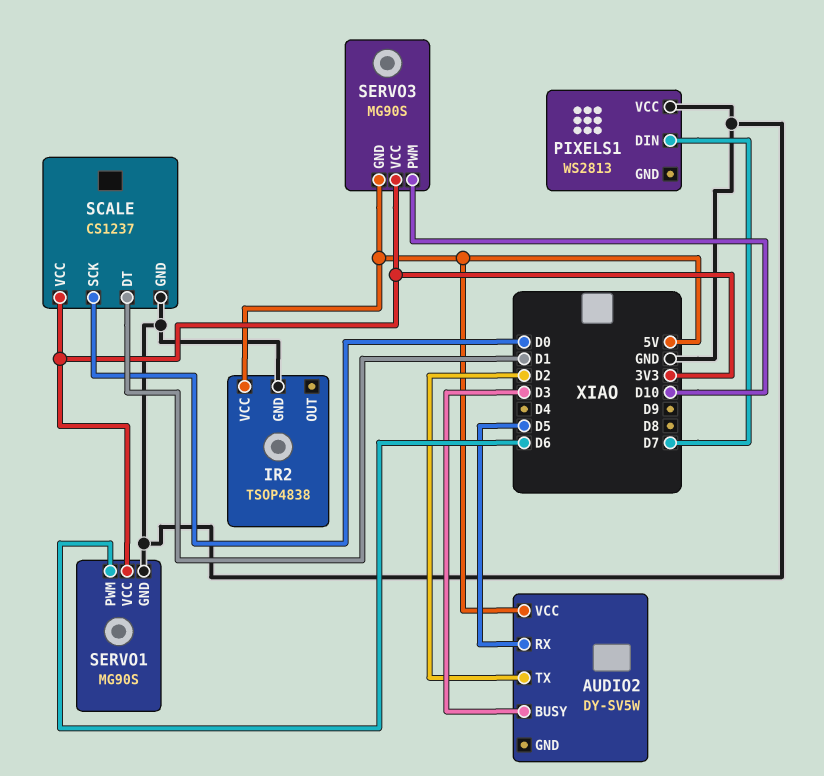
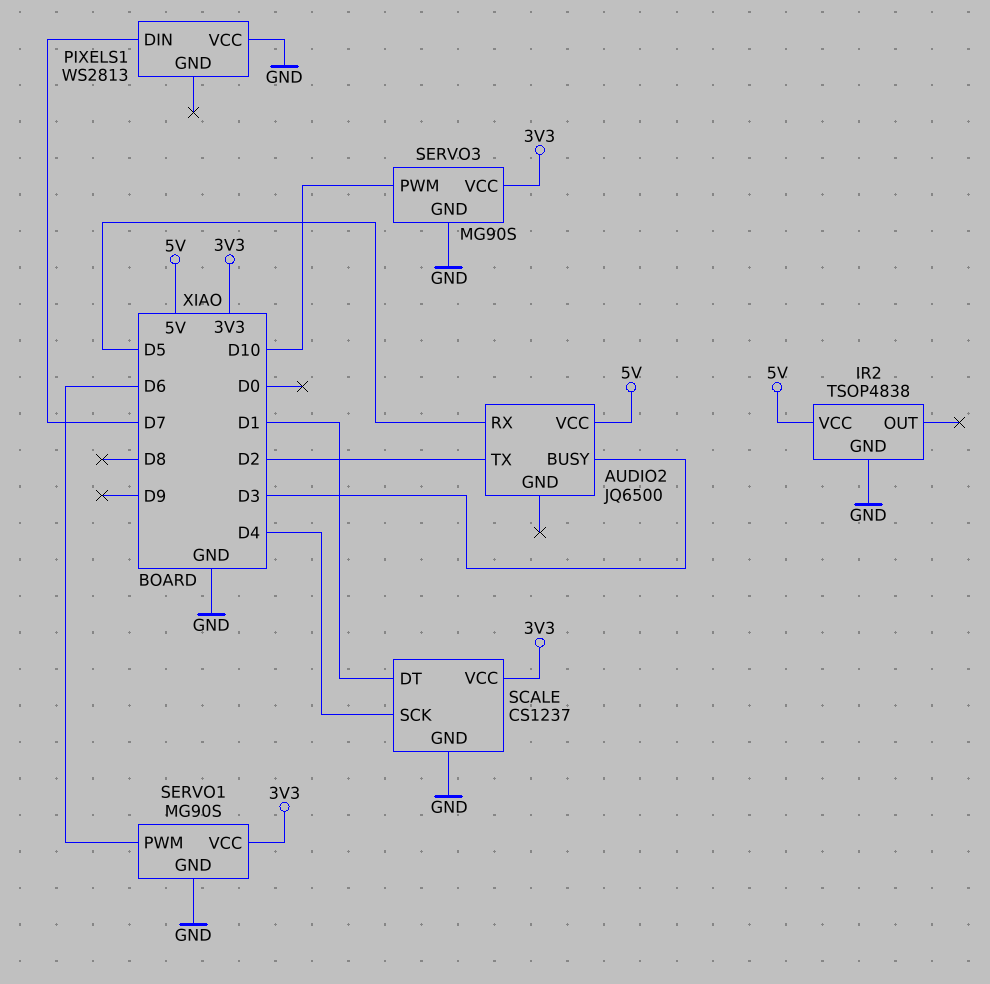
AUDIO2: DY-SV5W -> JQ6500
SCALE pin SCK: D0 -> D4
SERVO3 pin GND: 5V -> GND

